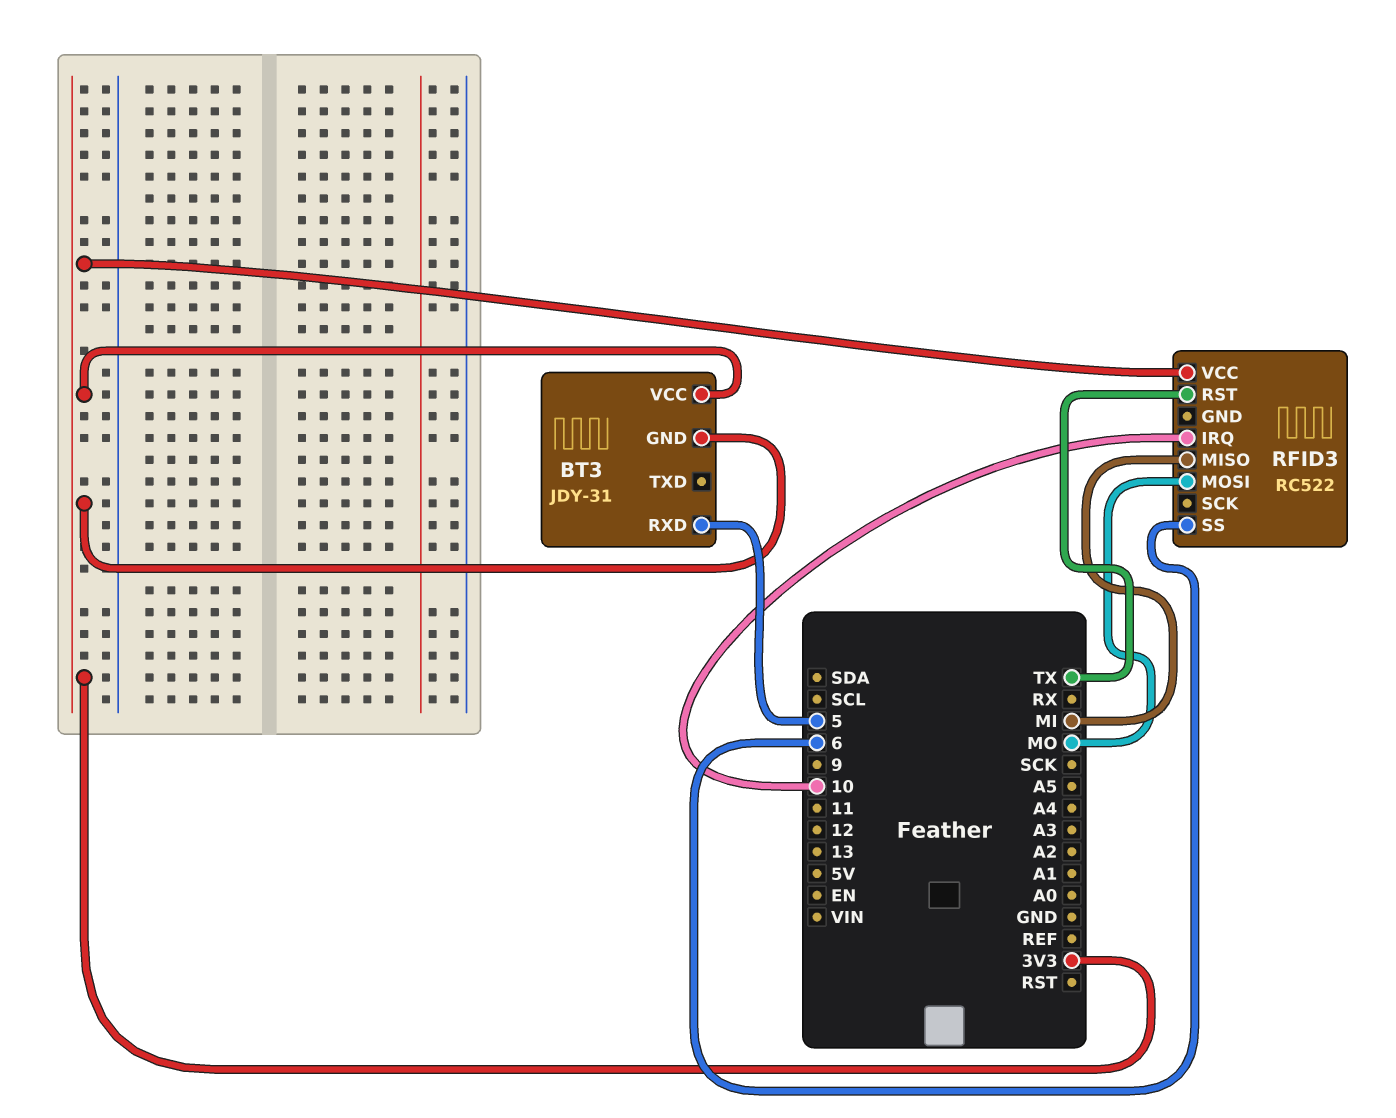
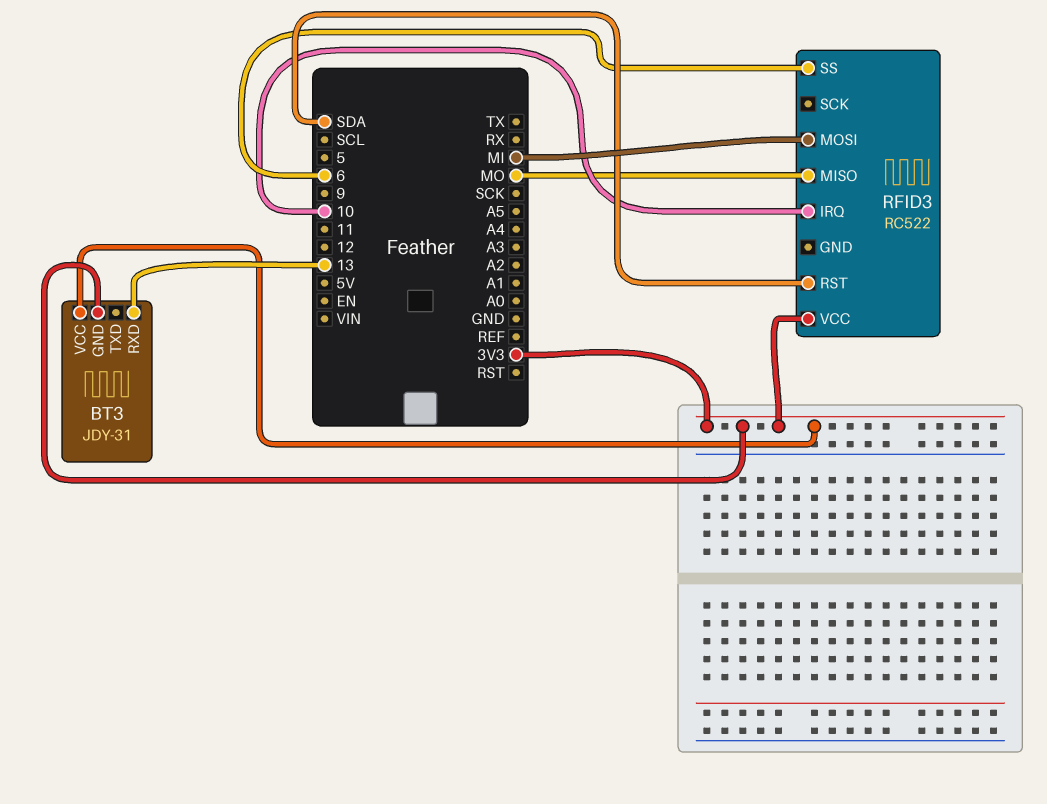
BT3 pin RXD: 5 -> 13
RFID3 pin MISO: MI -> MO
RFID3 pin MOSI: MO -> MI
RFID3 pin RST: TX -> SDA

